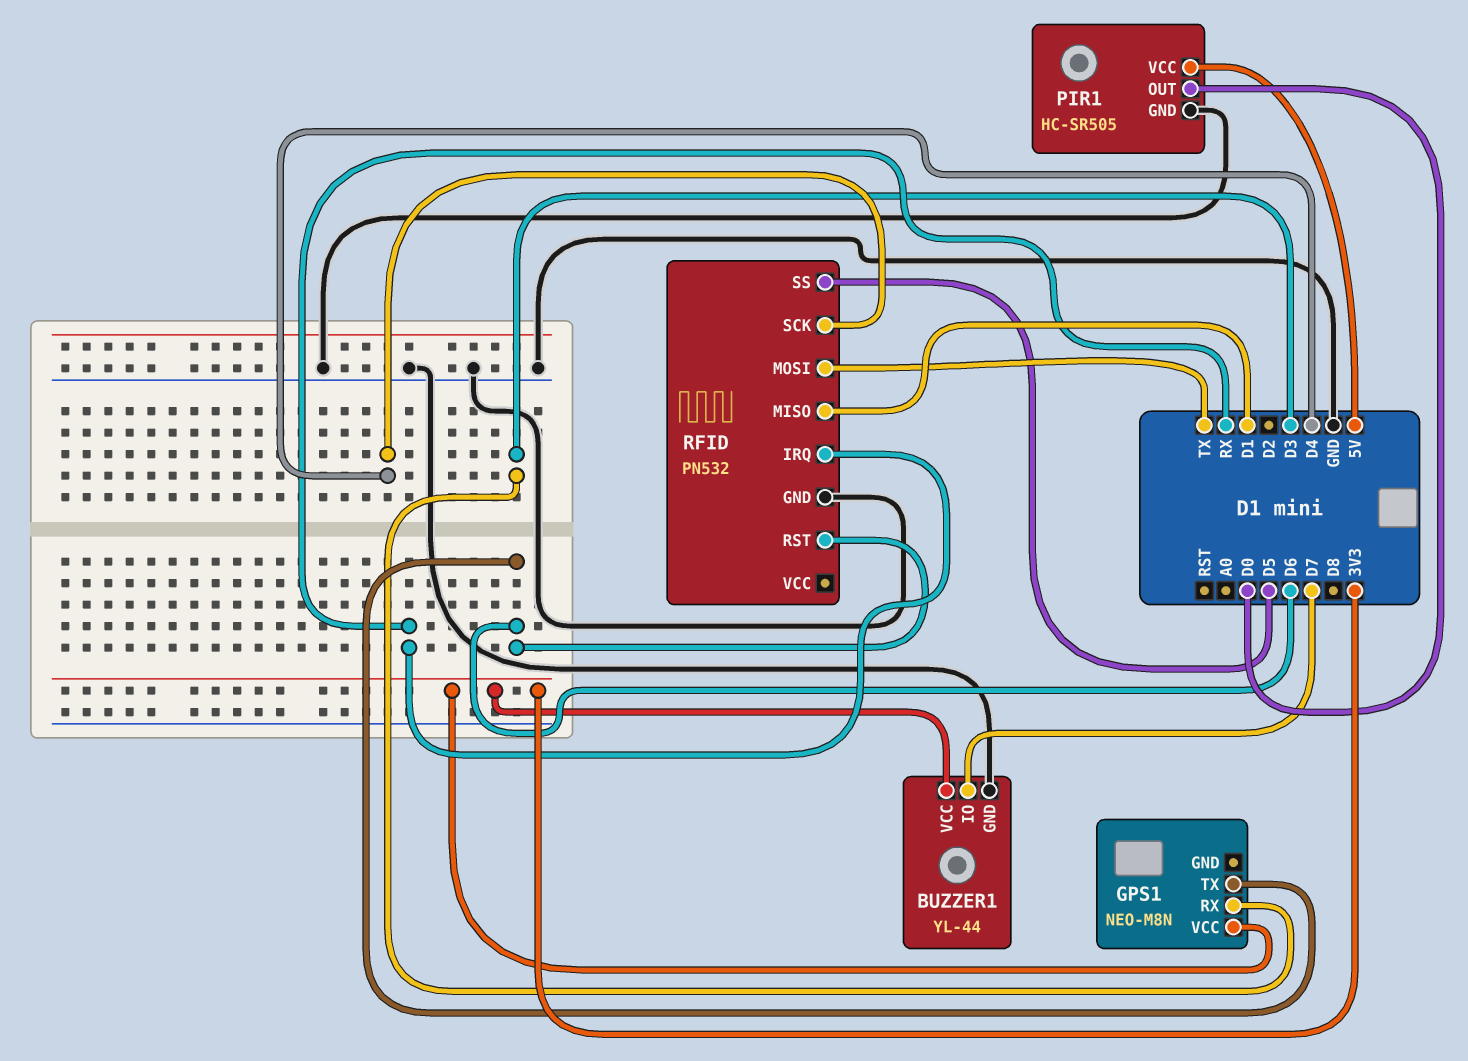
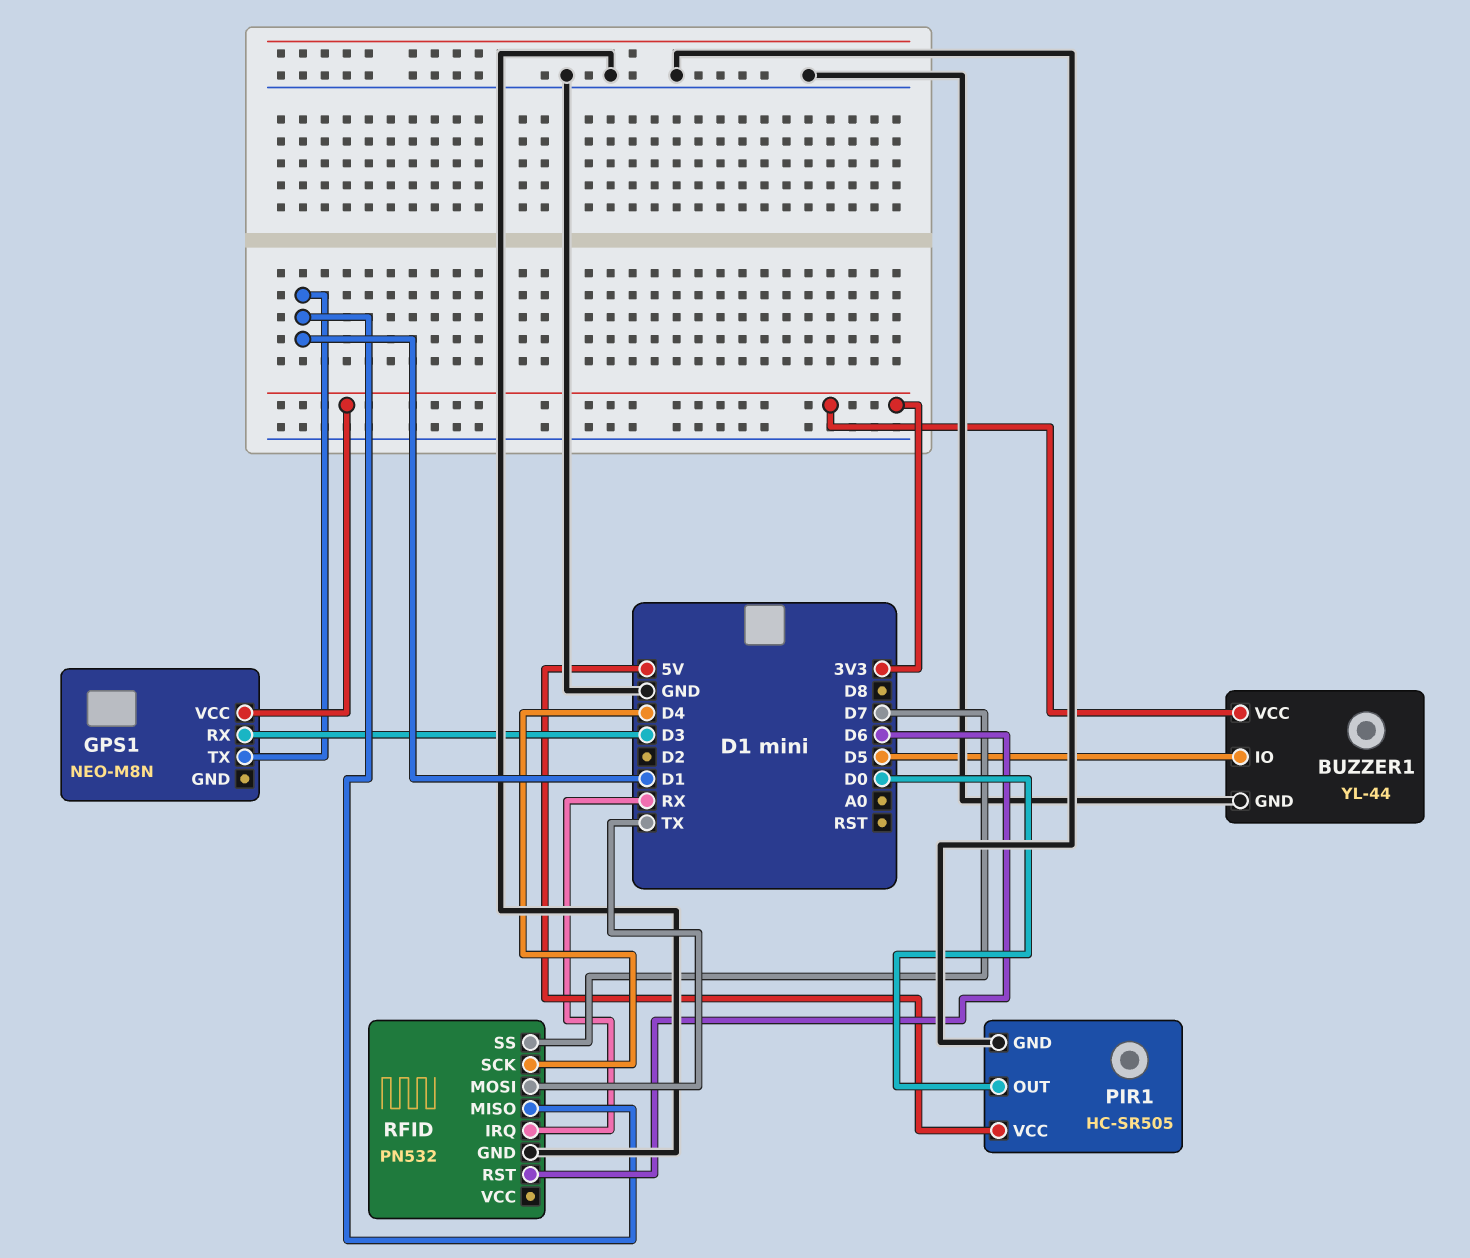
BUZZER1 pin IO: D7 -> D5
GPS1 pin TX: D6 -> D1
RFID pin SS: D5 -> D7

